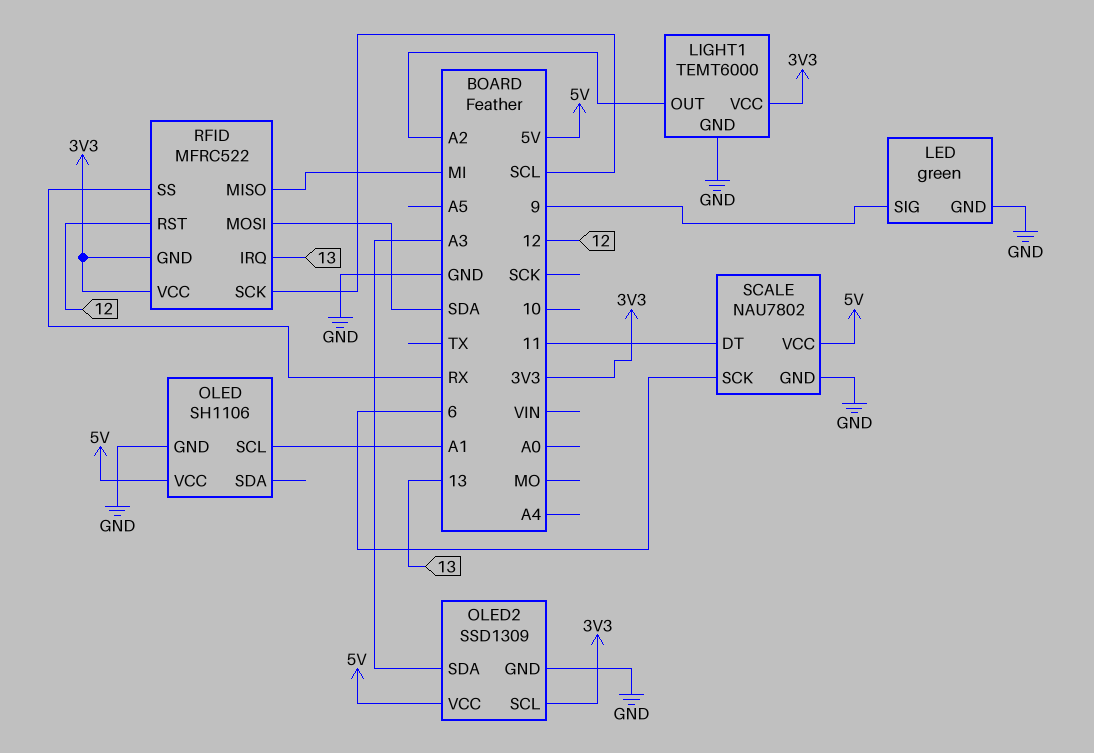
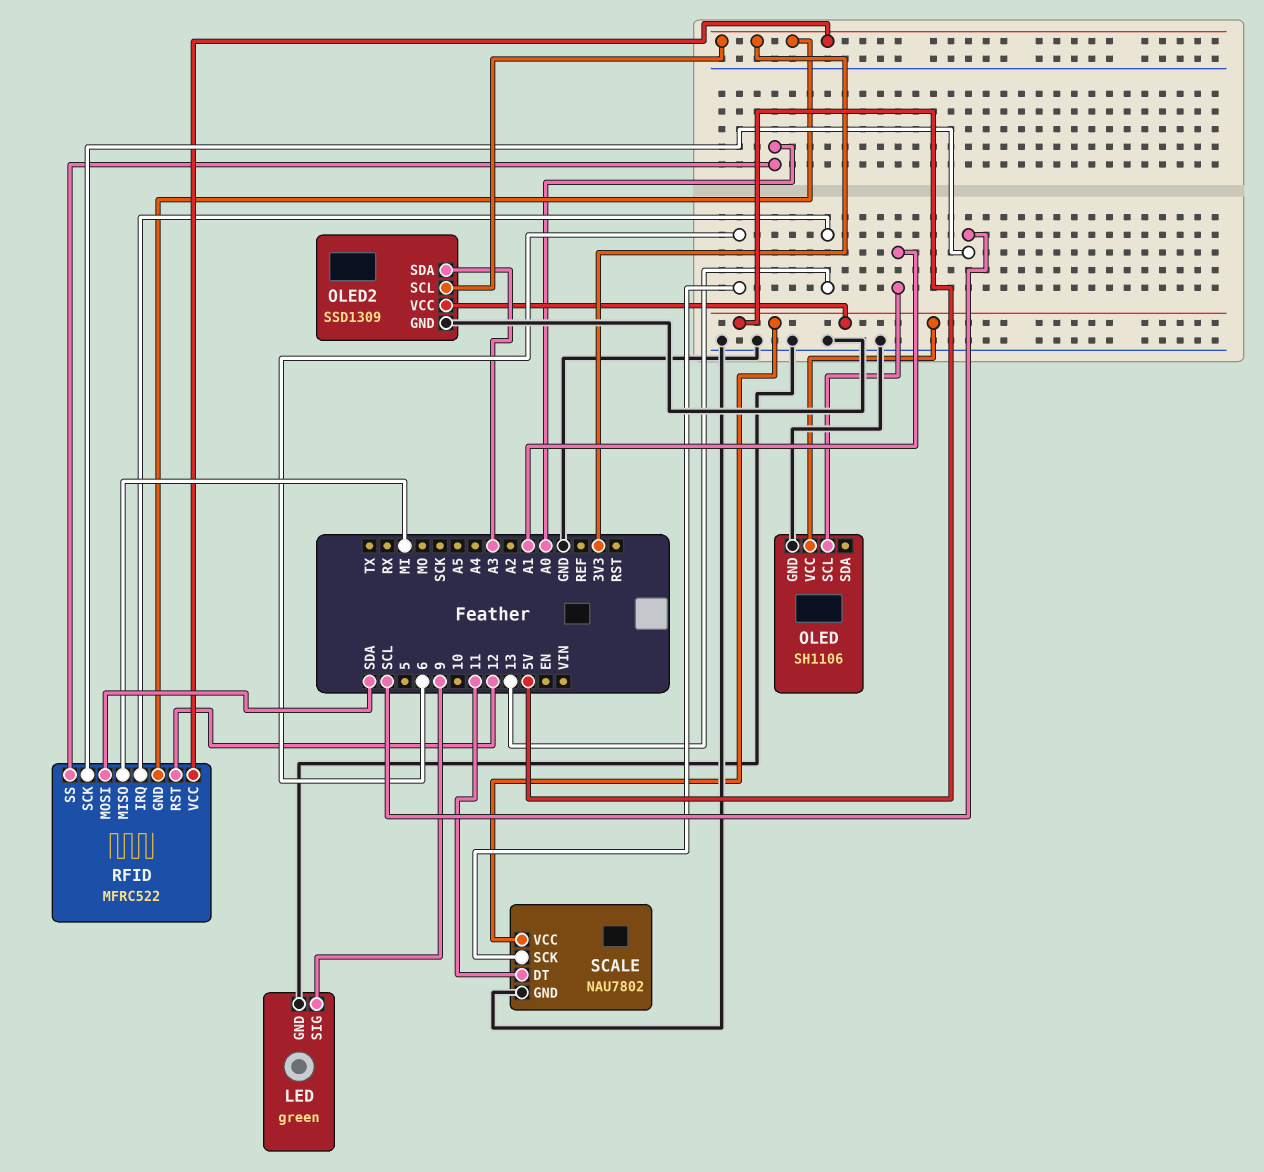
LIGHT1: TEMT6000 -> none
LIGHT1 pin GND: GND -> none
LIGHT1 pin OUT: A2 -> none
LIGHT1 pin VCC: 3V3 -> none
RFID pin SS: RX -> A0

